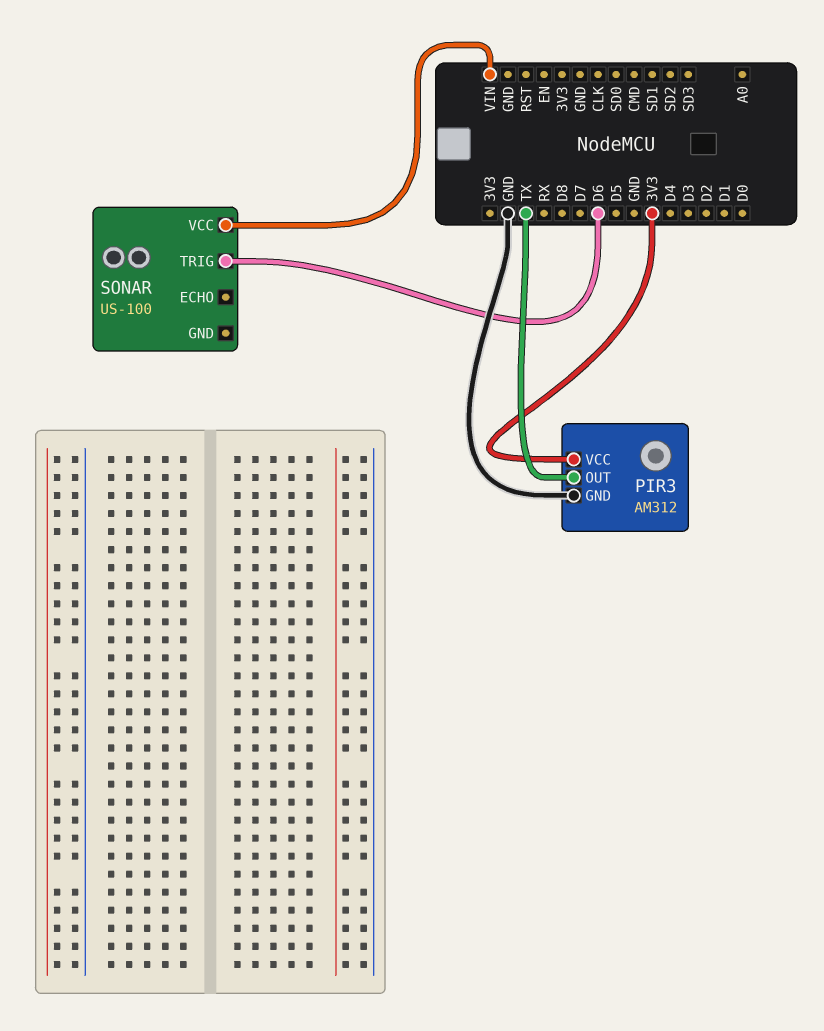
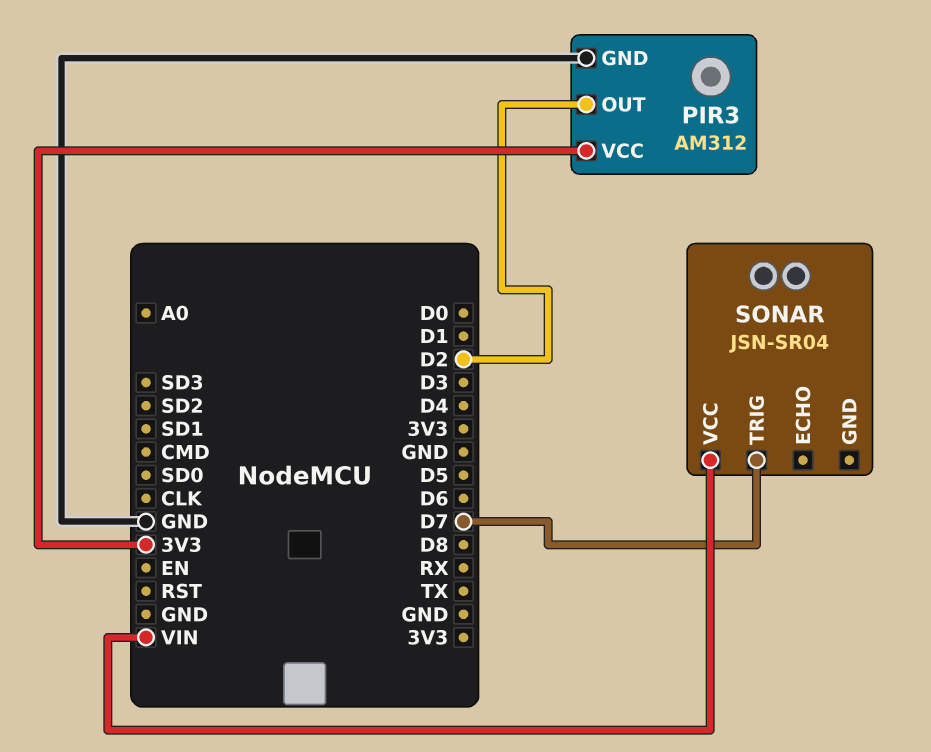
PIR3 pin OUT: TX -> D2
SONAR: US-100 -> JSN-SR04
SONAR pin TRIG: D6 -> D7

